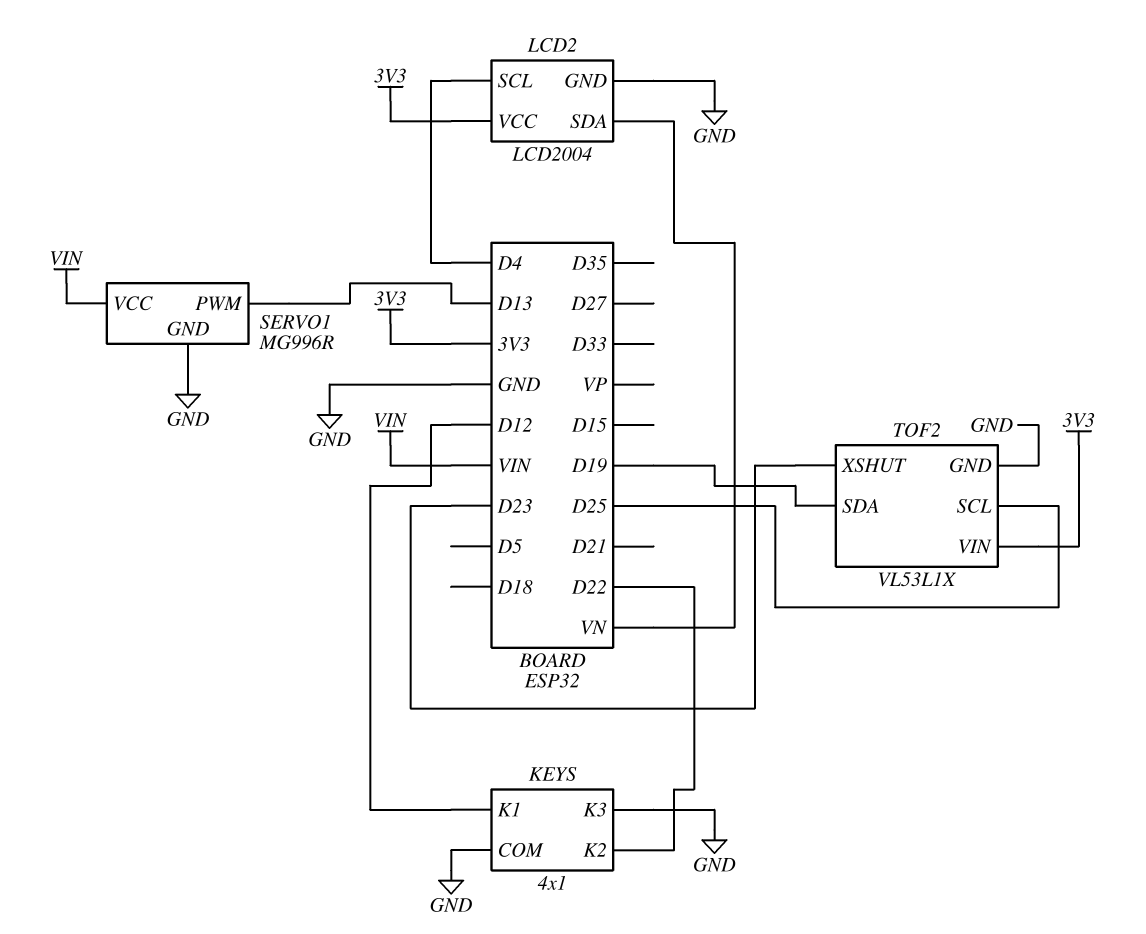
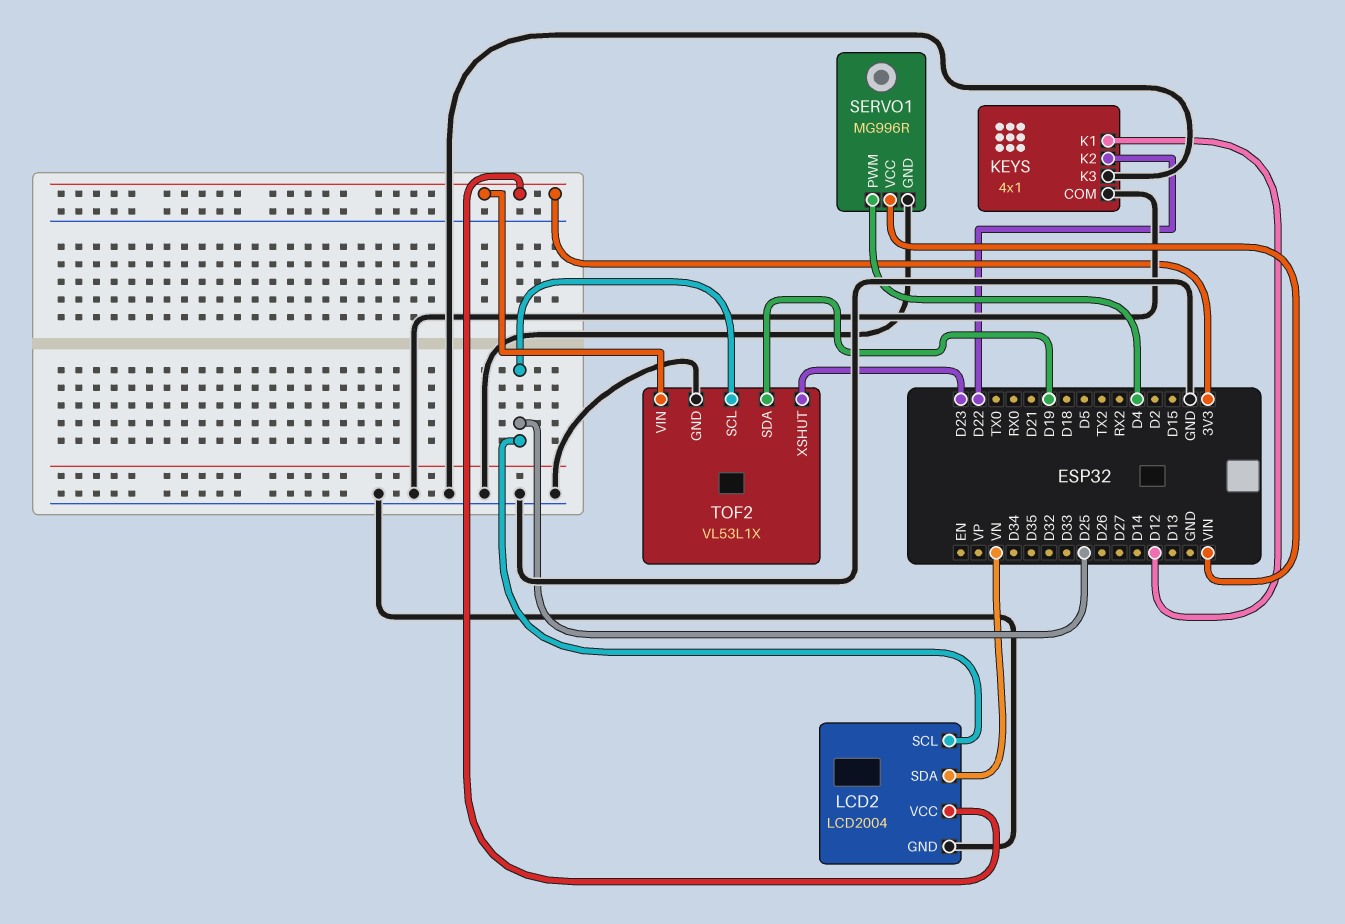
LCD2 pin SCL: D4 -> D25
SERVO1 pin PWM: D13 -> D4

